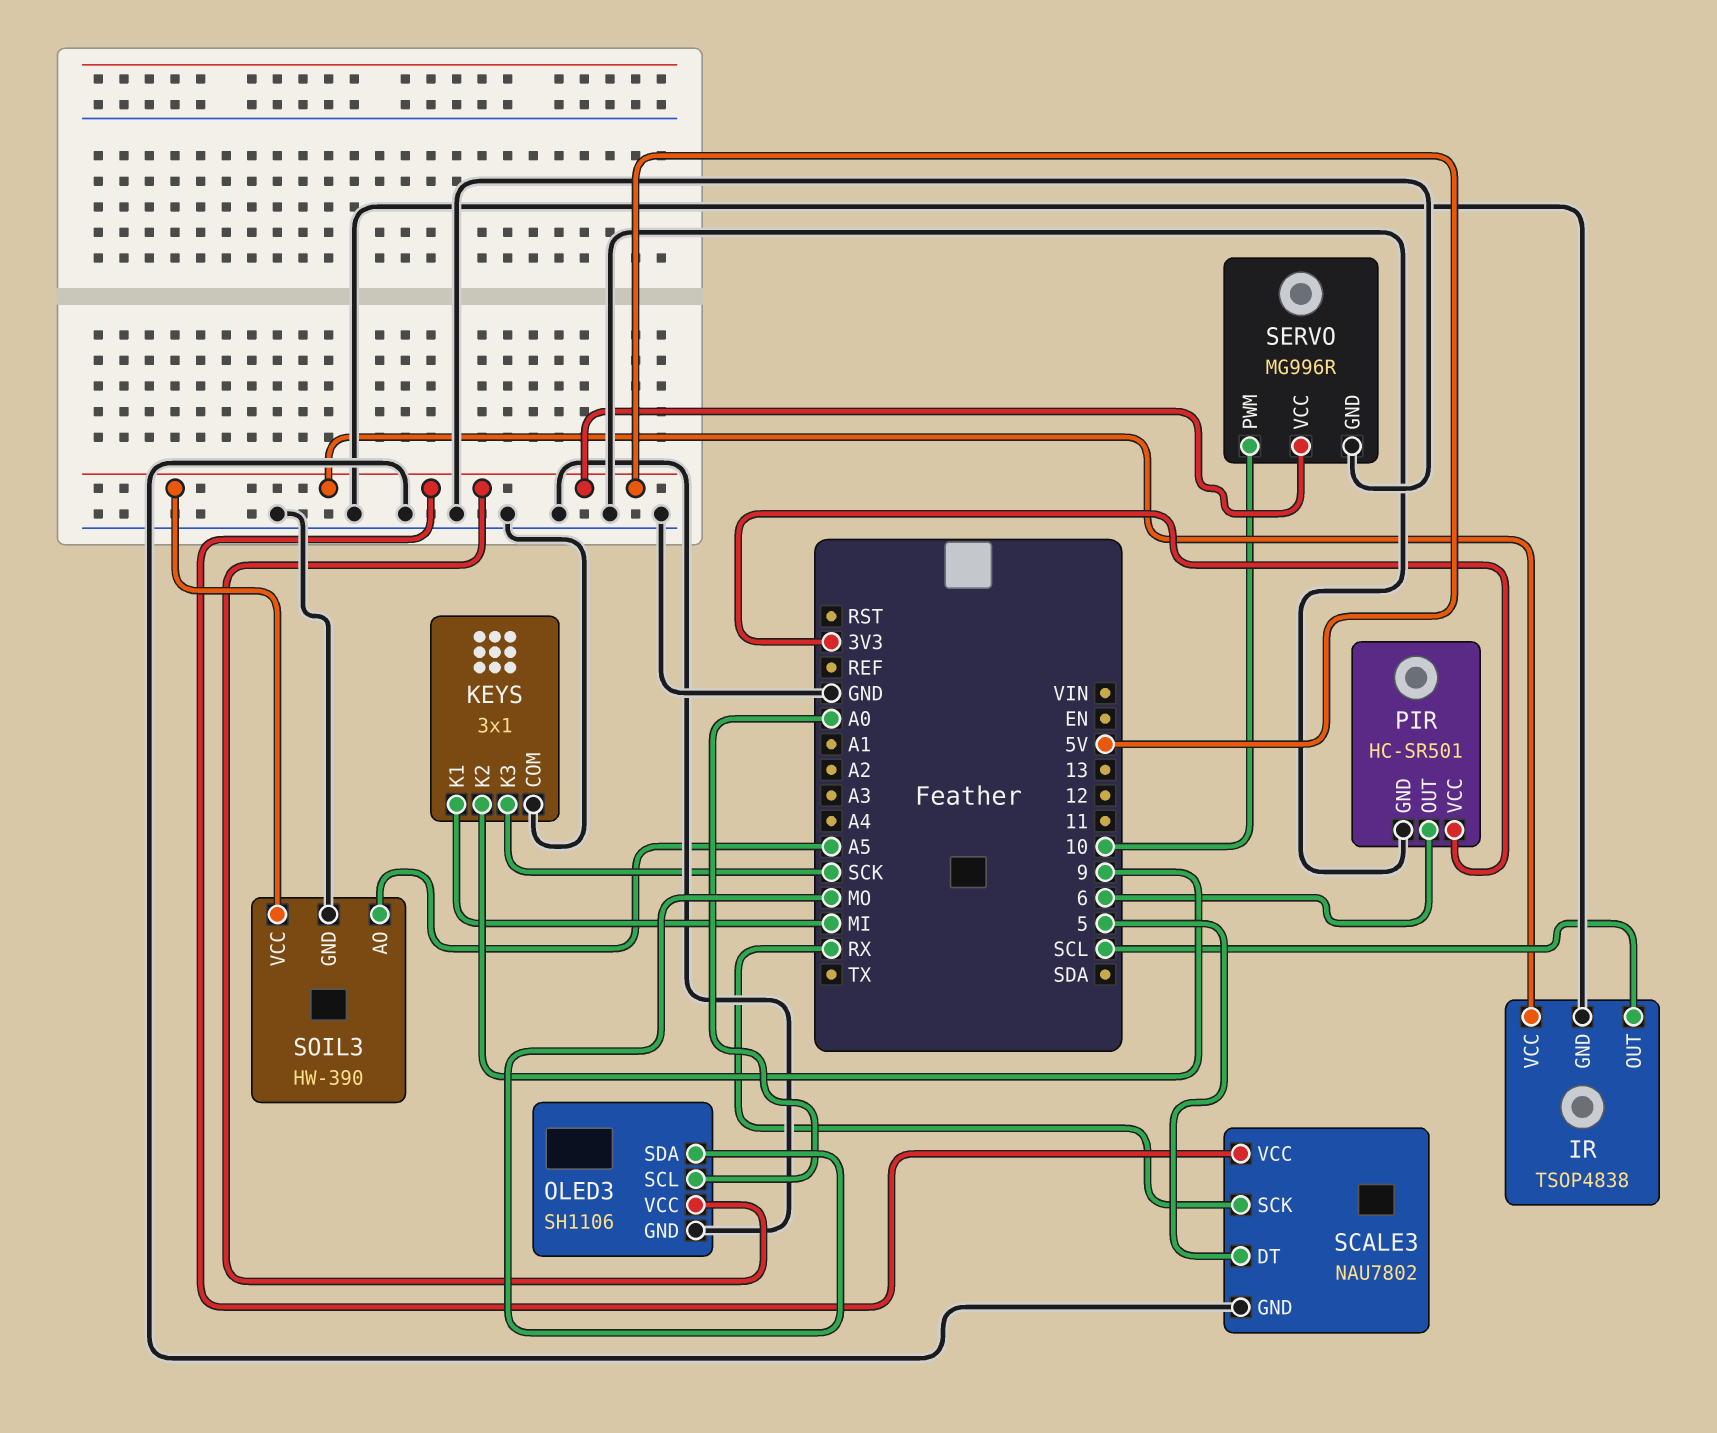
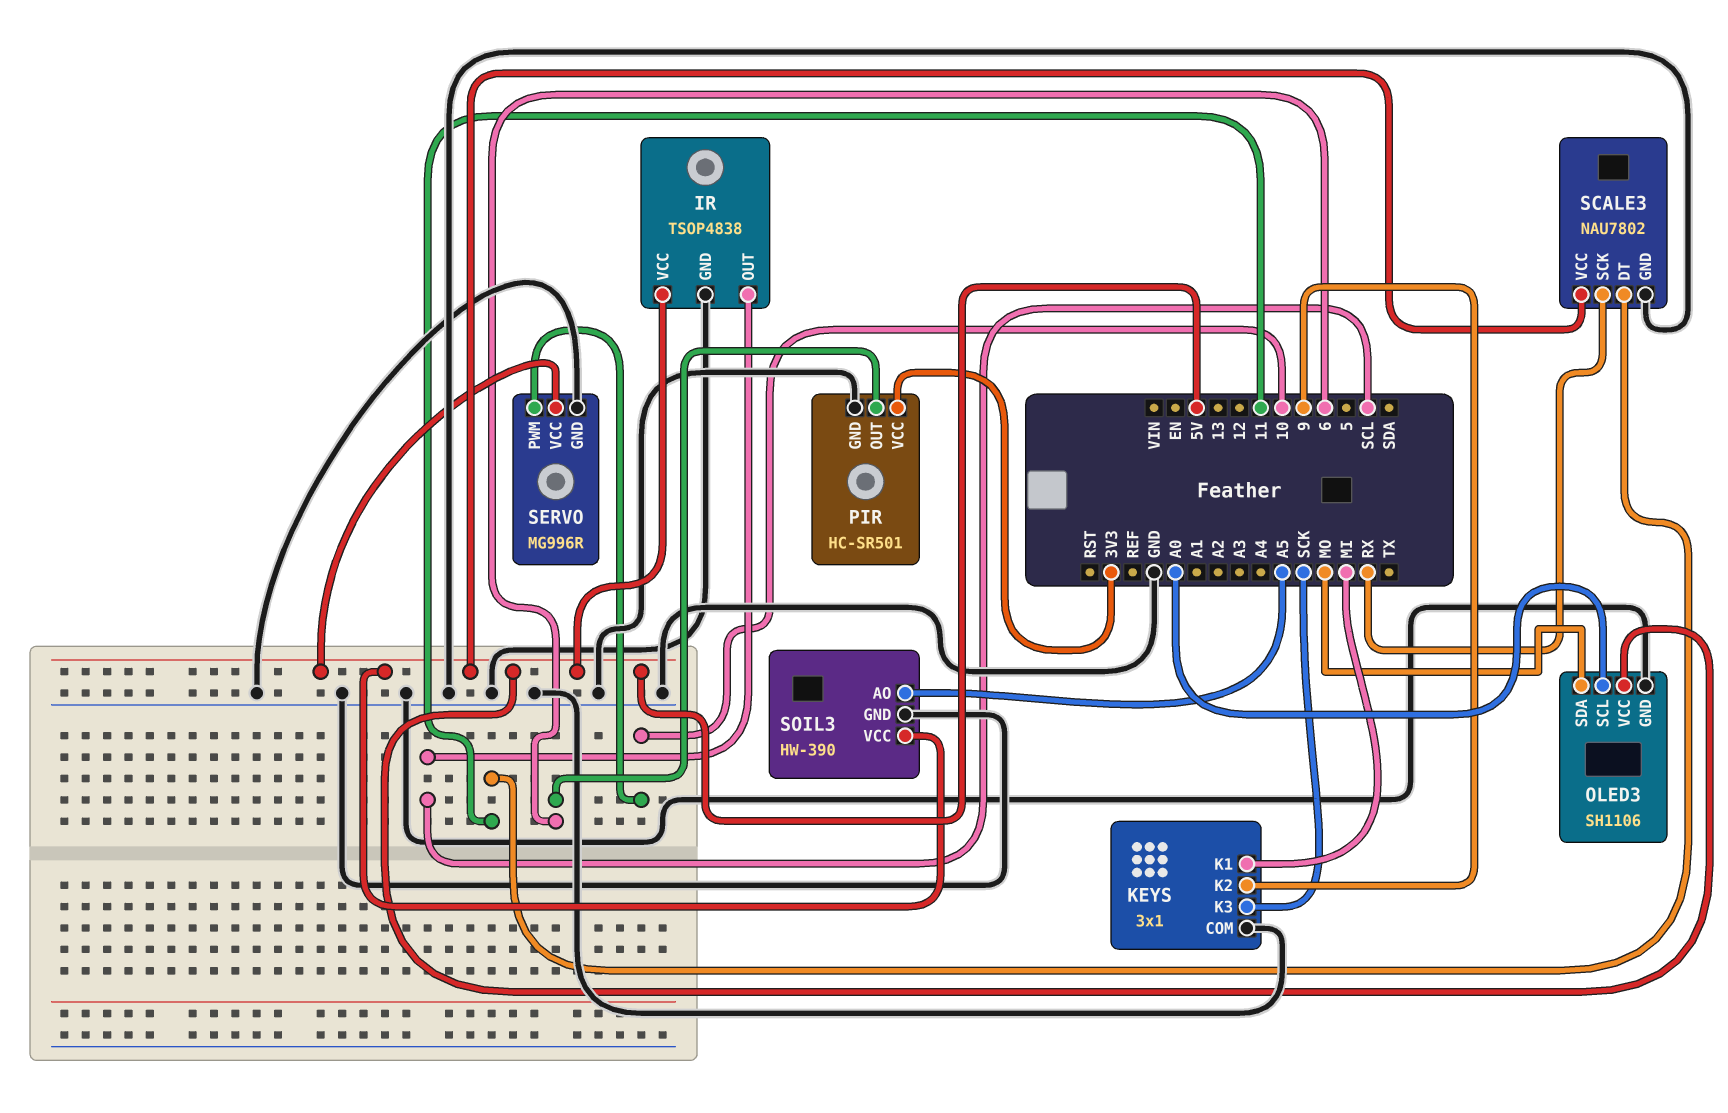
SCALE3 pin DT: 5 -> 11

